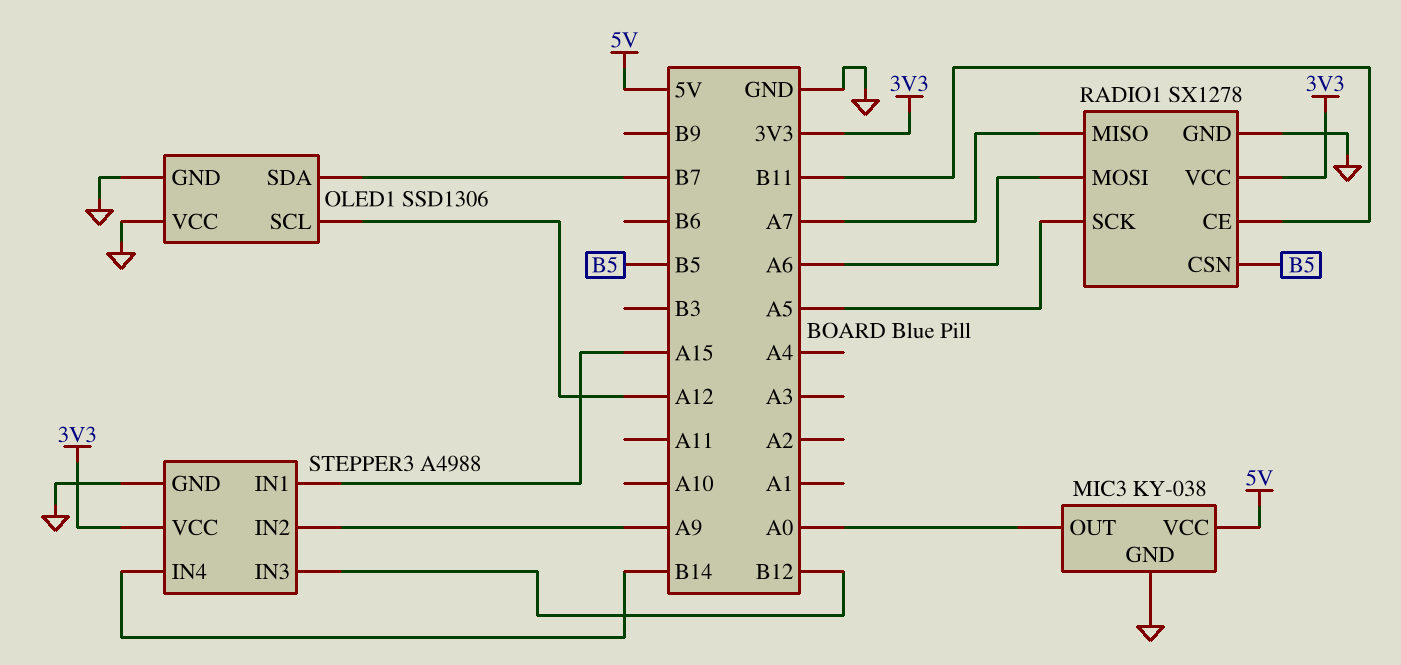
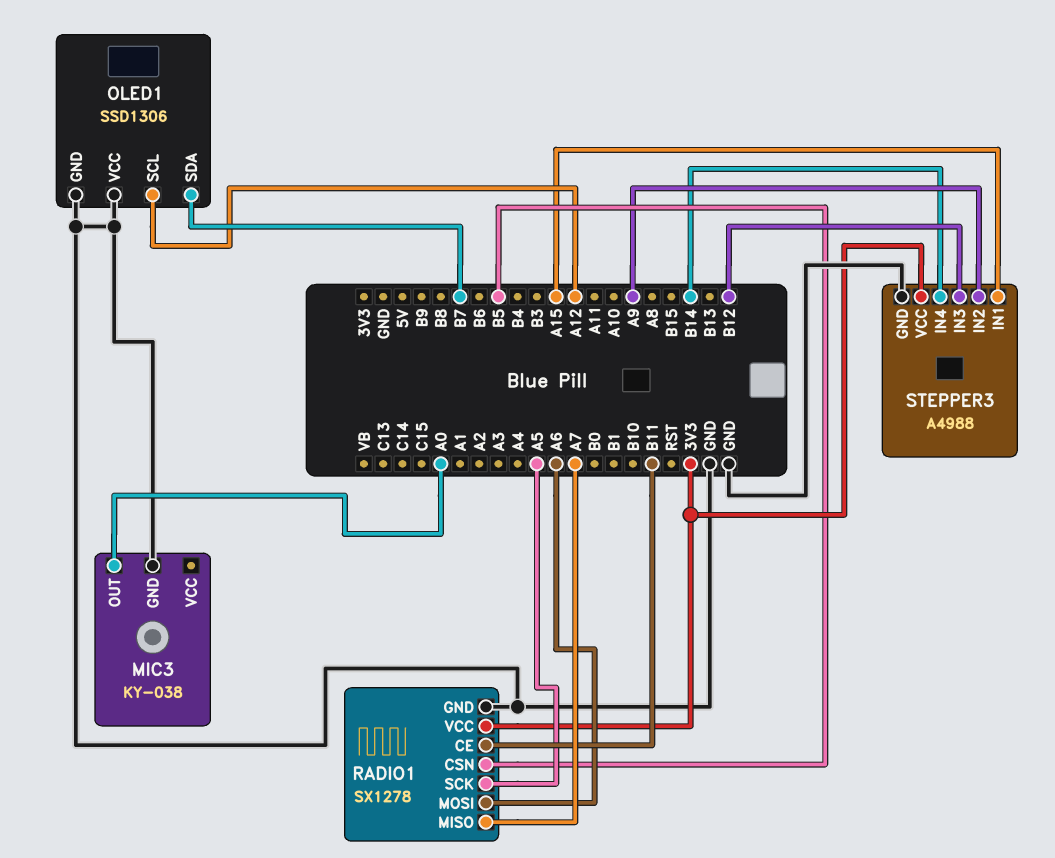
MIC3 pin VCC: 5V -> none

